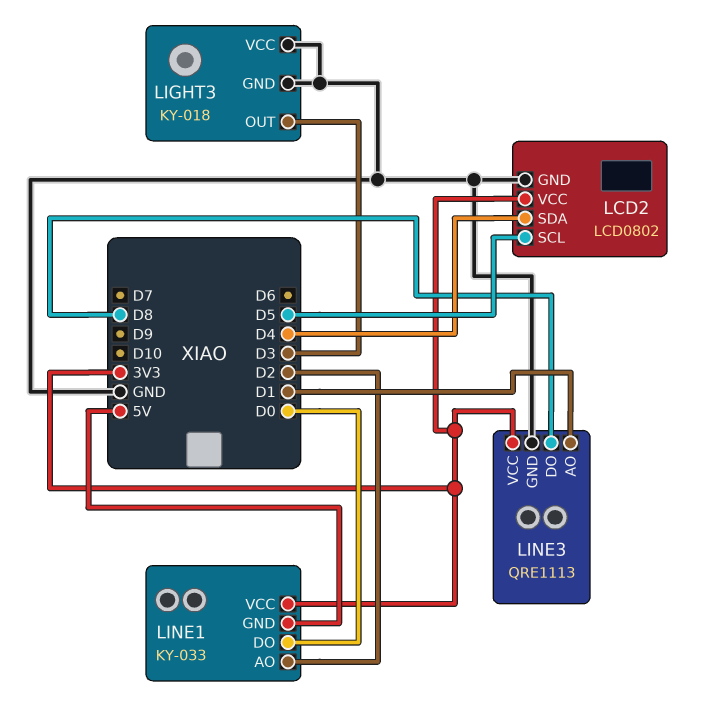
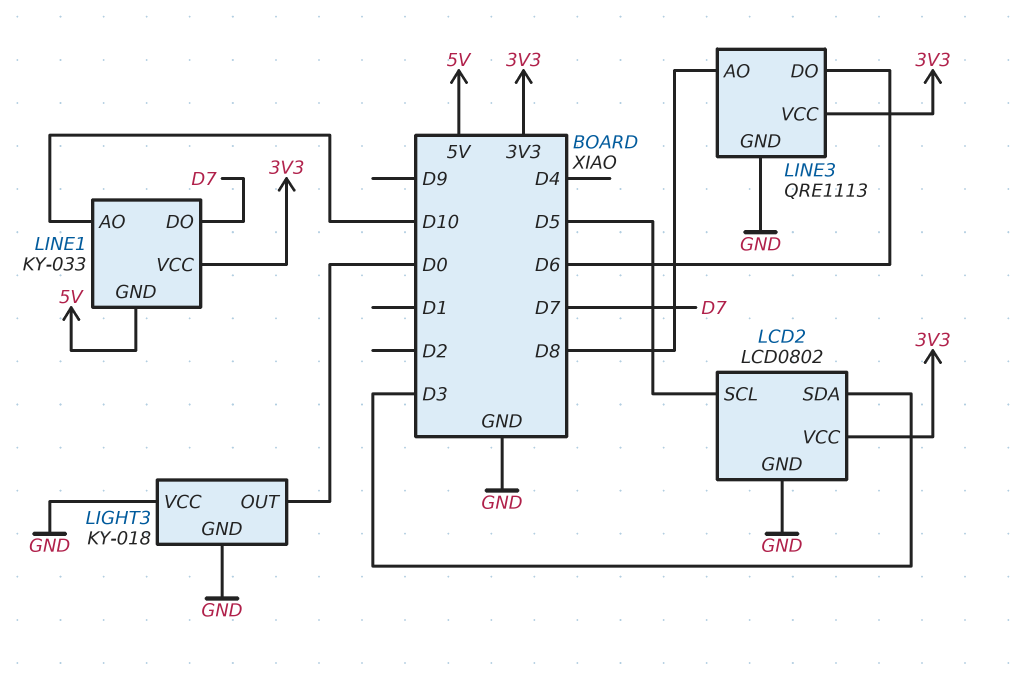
LCD2 pin SDA: D4 -> D3
LIGHT3 pin OUT: D3 -> D0
LINE1 pin AO: D2 -> D10
LINE1 pin DO: D0 -> D7
LINE3 pin AO: D1 -> D8
LINE3 pin DO: D8 -> D6

